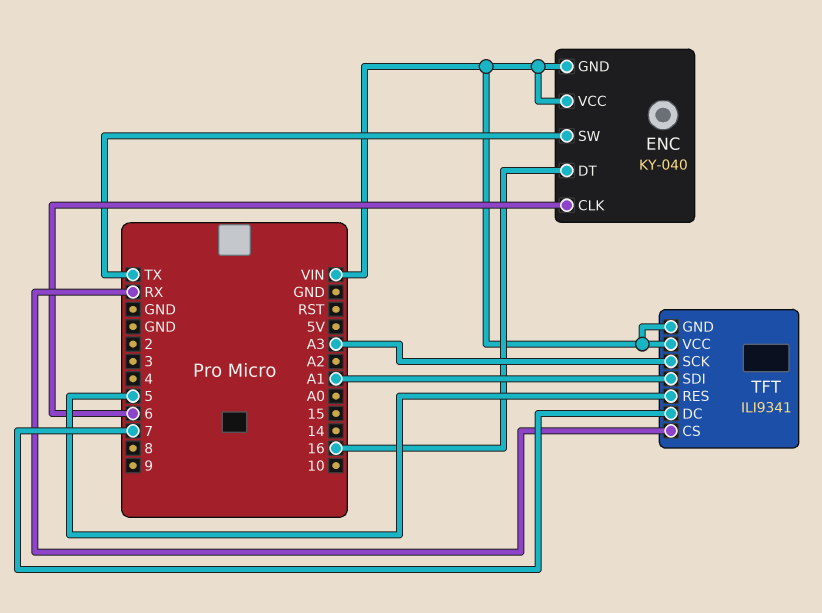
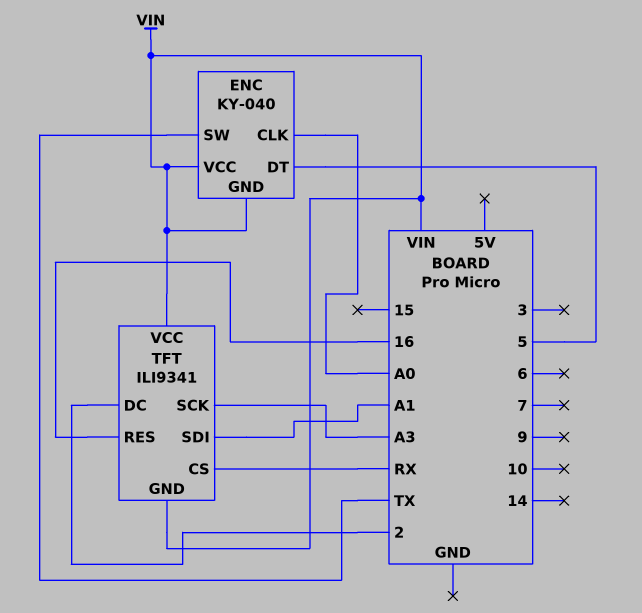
ENC pin CLK: 6 -> A0
ENC pin DT: 16 -> 5
TFT pin DC: 7 -> 2
TFT pin RES: 5 -> 16

